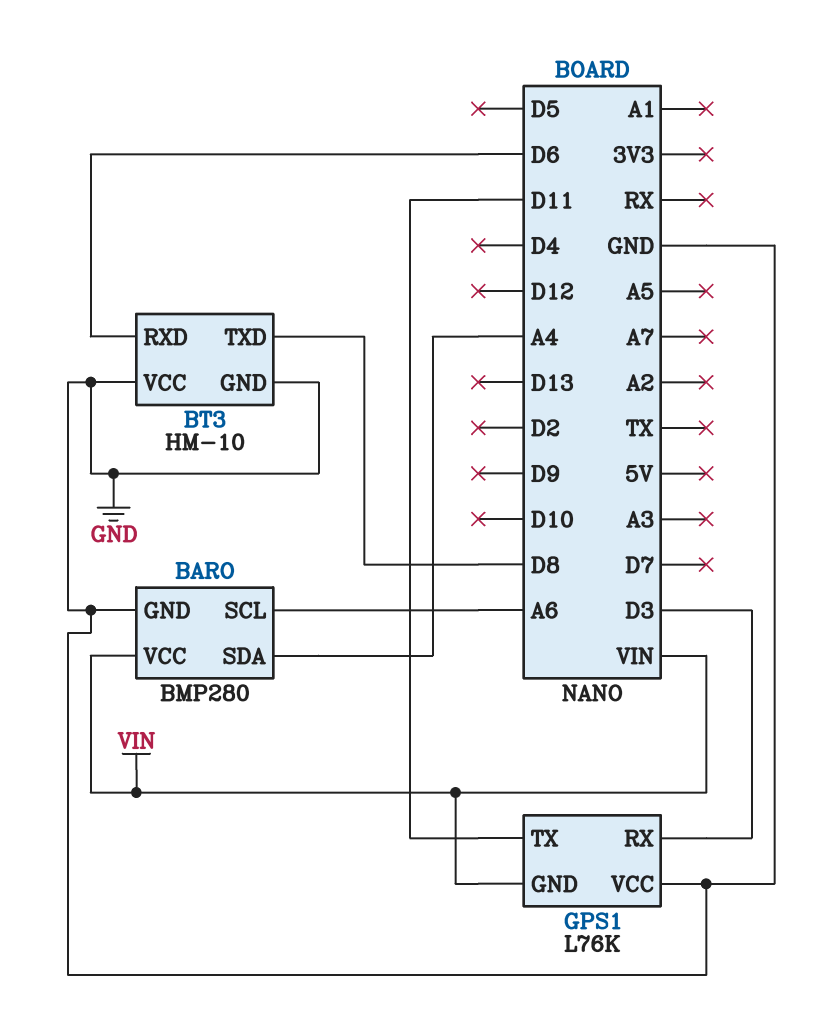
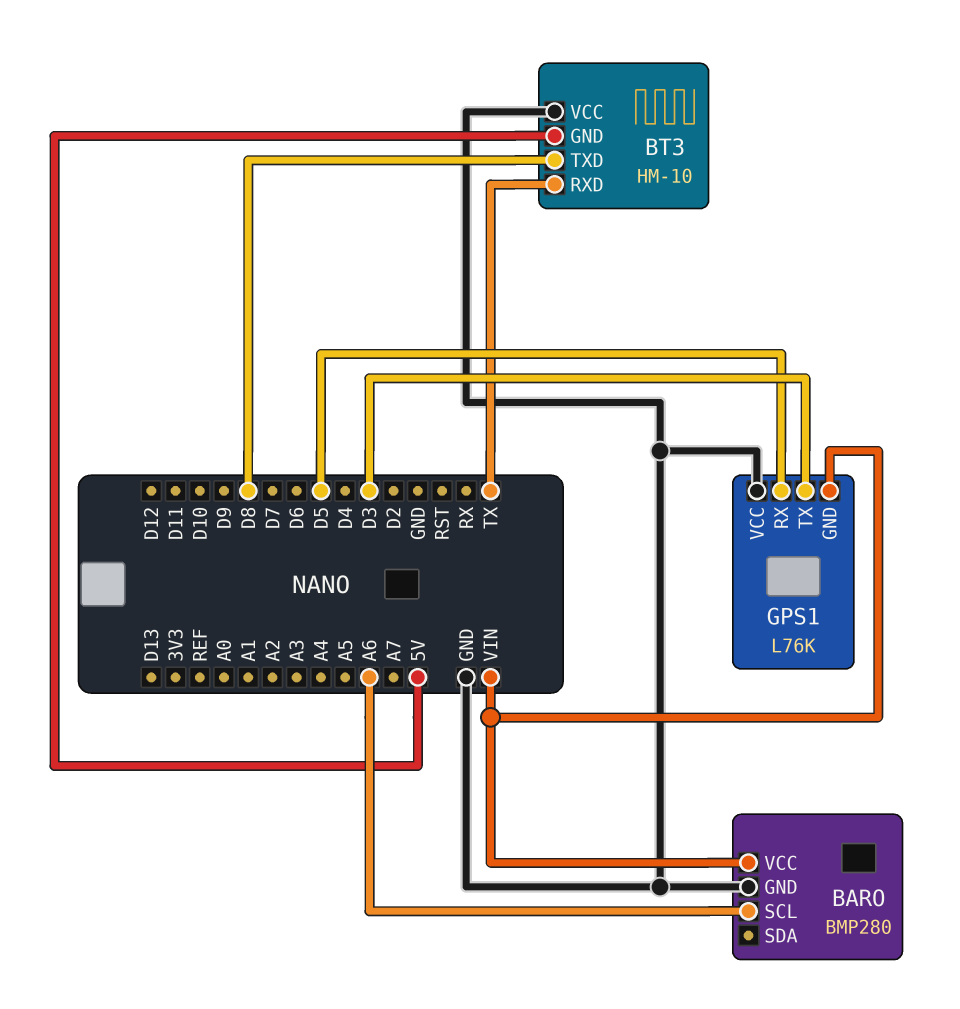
BARO pin SDA: A4 -> none
BT3 pin GND: GND -> 5V
BT3 pin RXD: D6 -> TX
GPS1 pin RX: D3 -> D5
GPS1 pin TX: D11 -> D3

